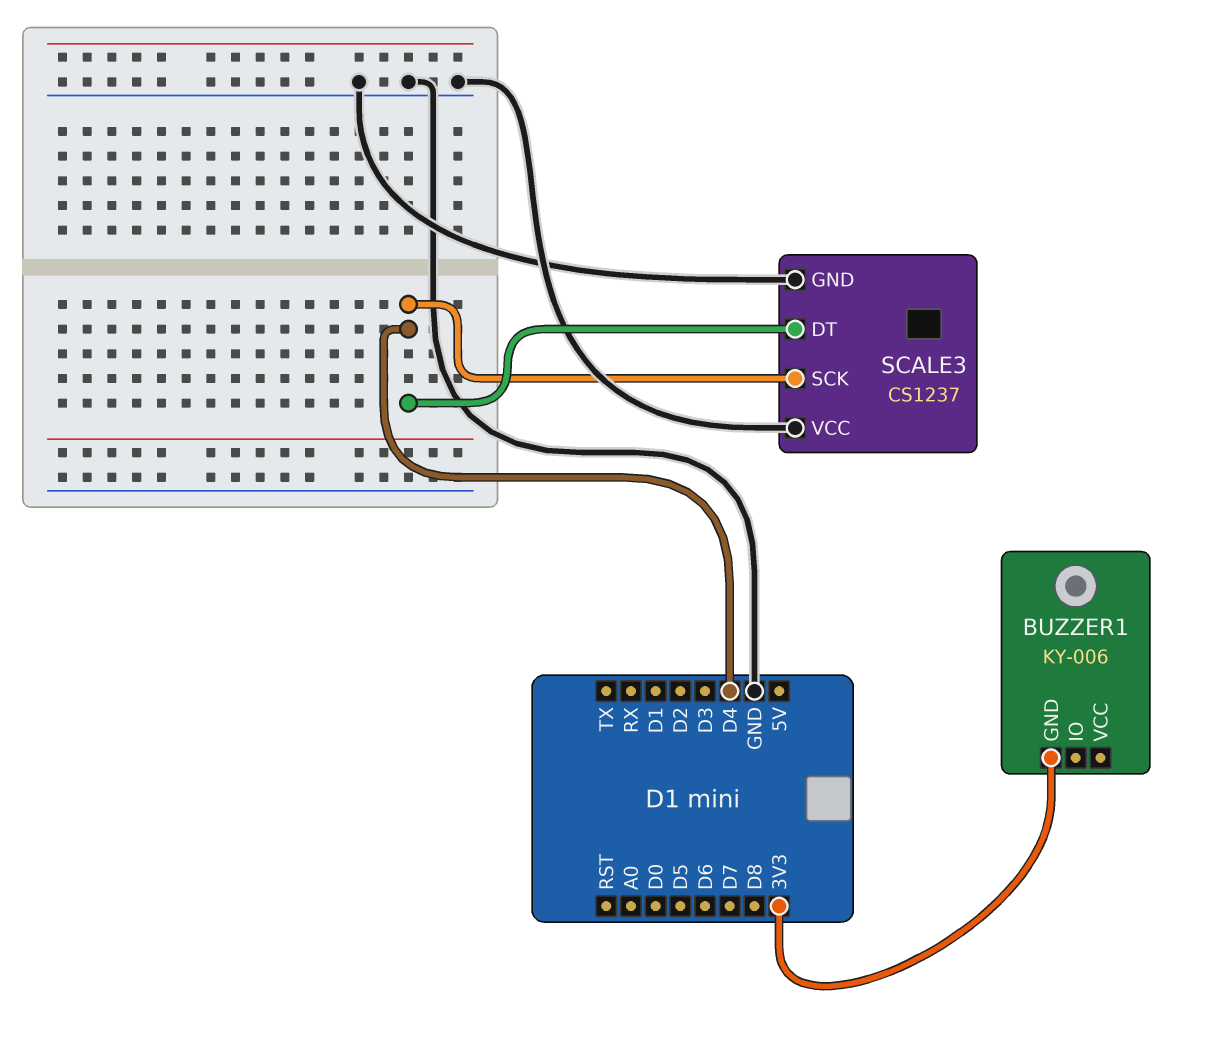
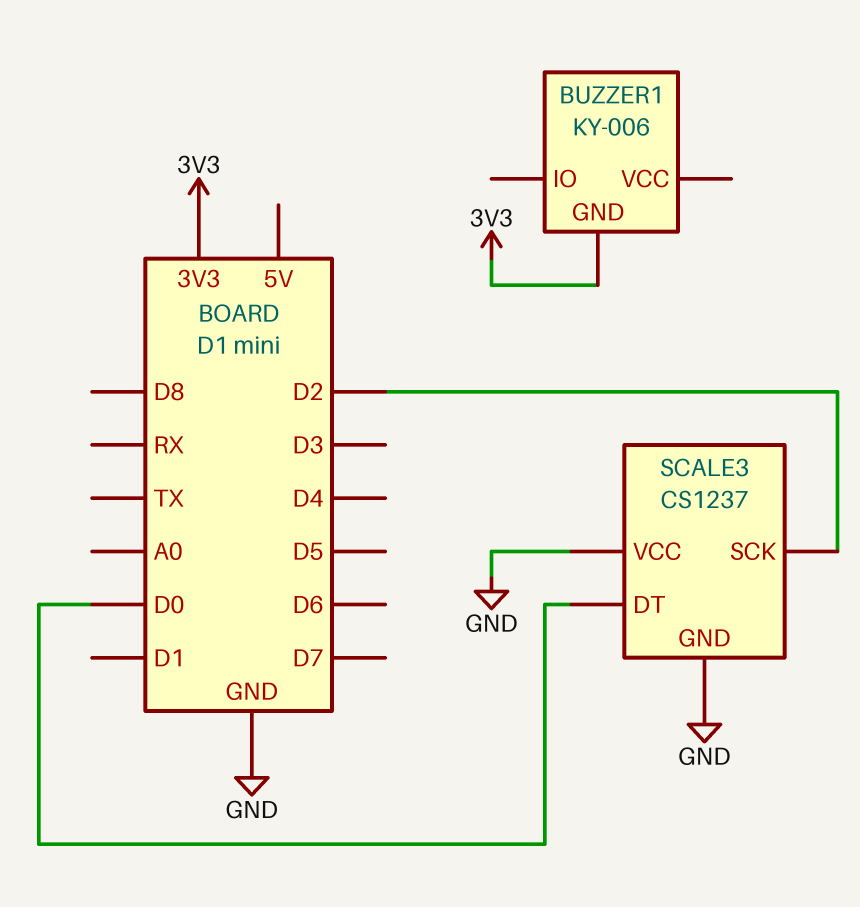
SCALE3 pin DT: D4 -> D0
SCALE3 pin SCK: D4 -> D2

